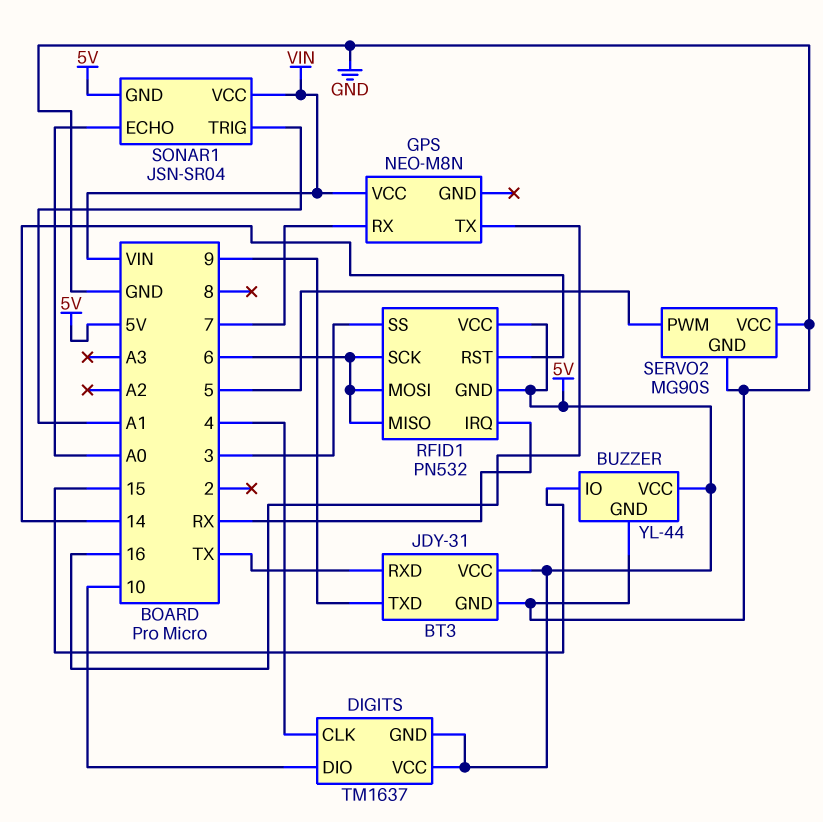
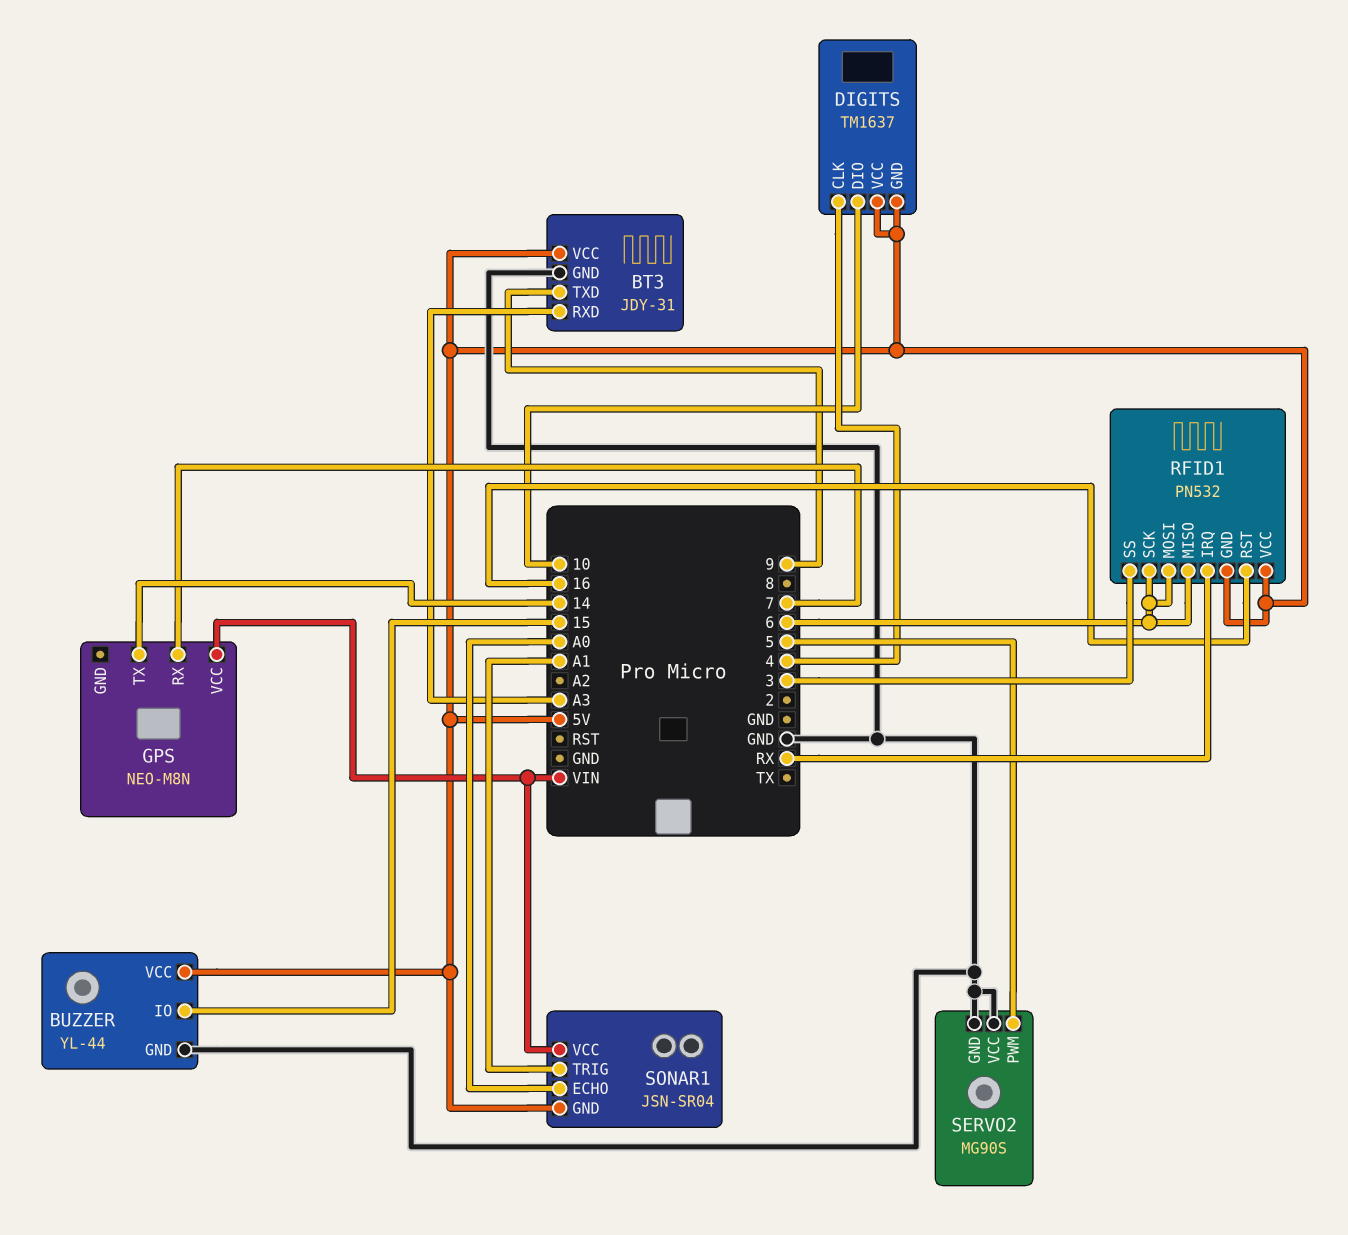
BT3 pin RXD: TX -> A3
GPS pin TX: 16 -> 14
RFID1 pin RST: 14 -> 16

